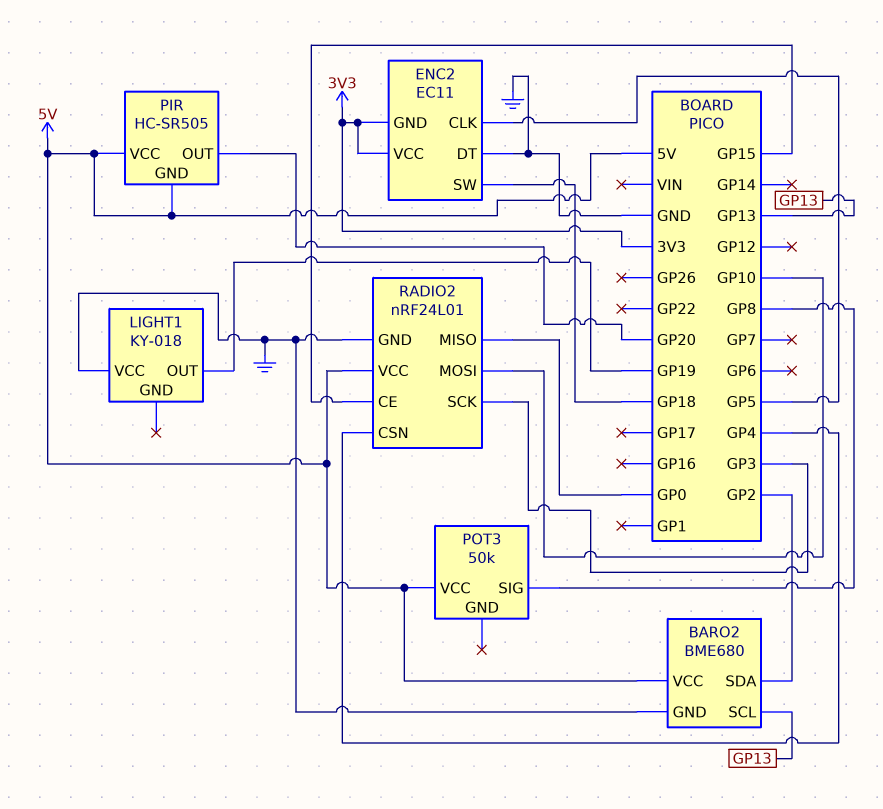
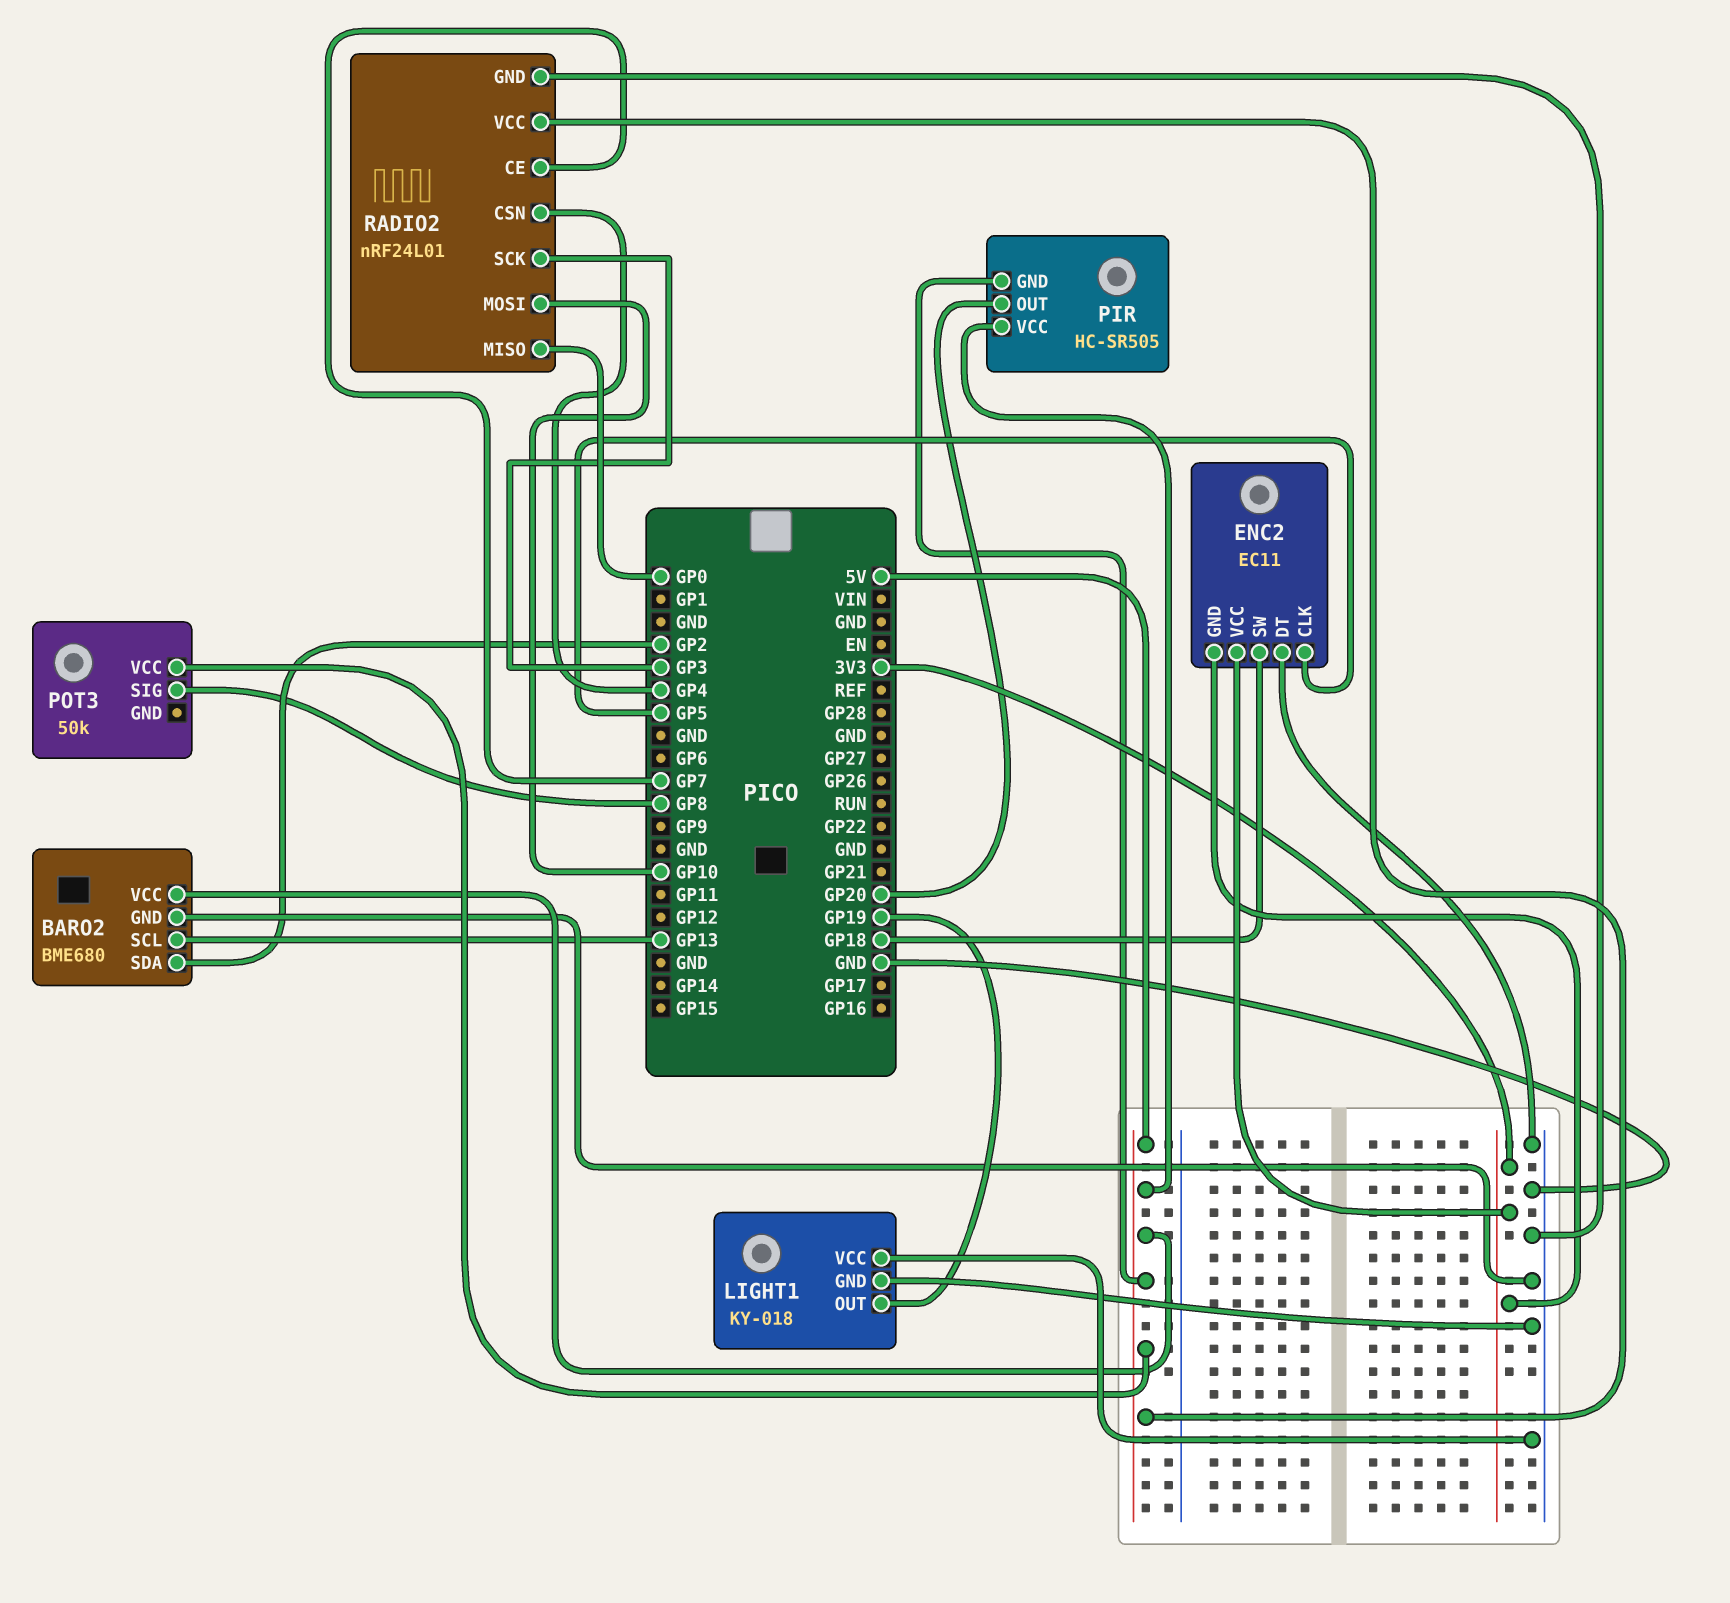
LIGHT1 pin GND: none -> GND
RADIO2 pin CE: GP15 -> GP7

